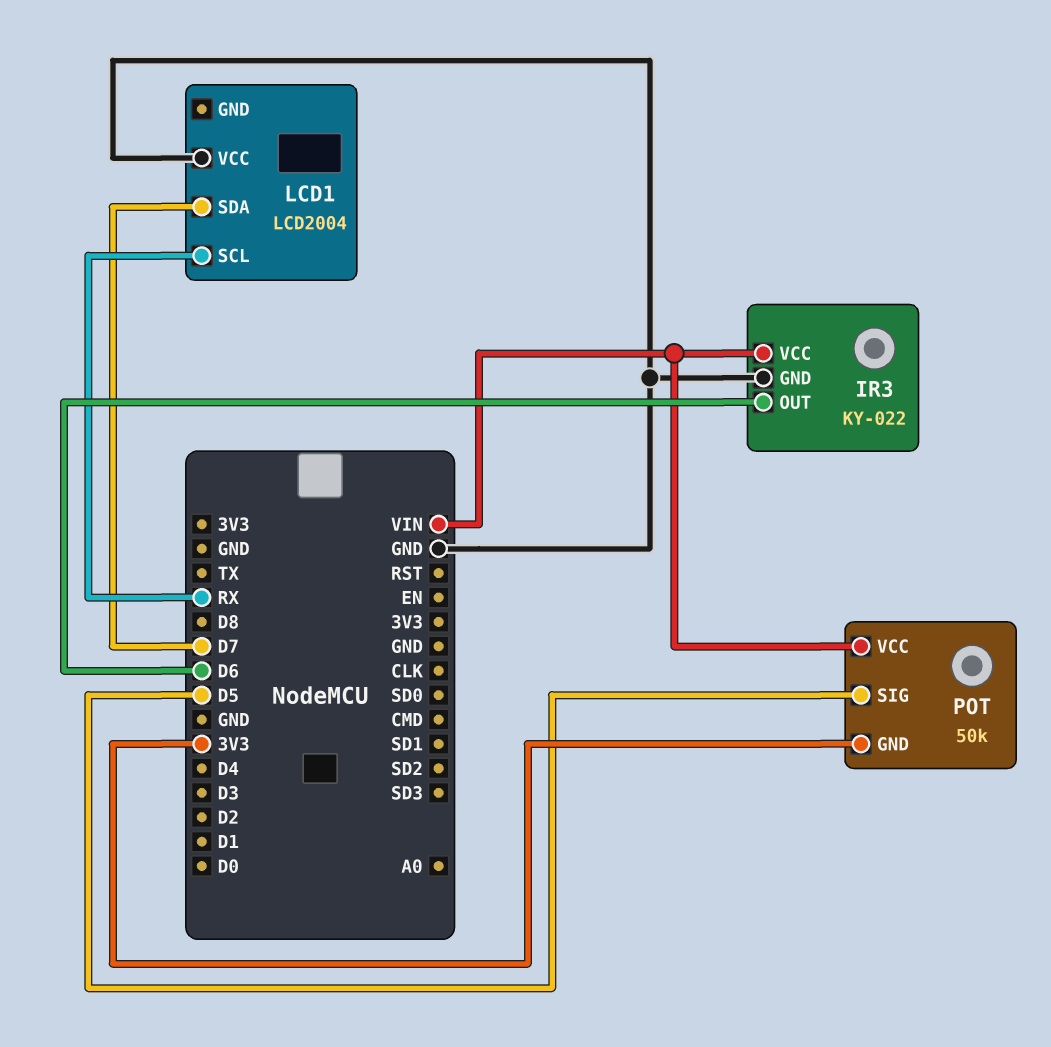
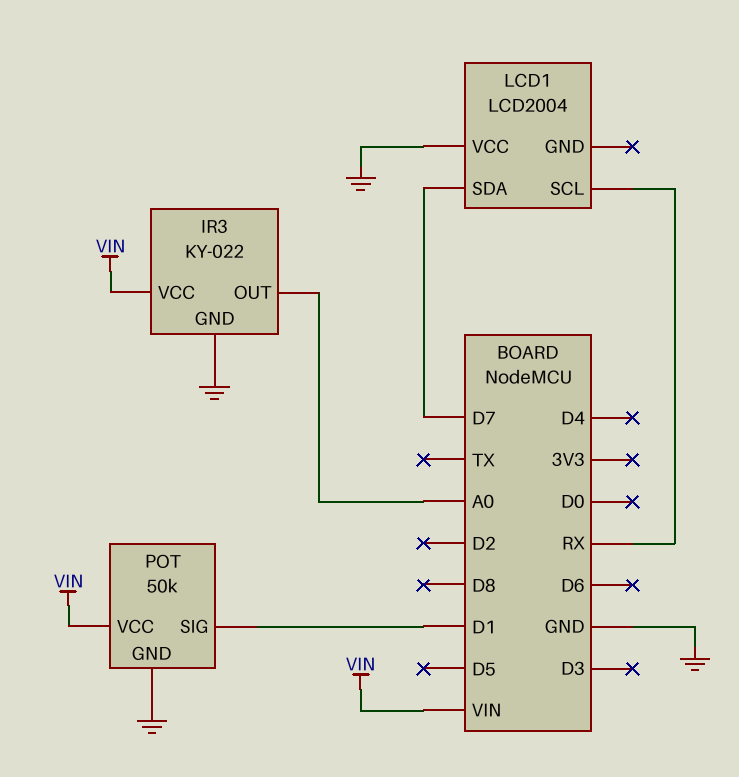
IR3 pin OUT: D6 -> A0
POT pin GND: 3V3 -> GND
POT pin SIG: D5 -> D1

